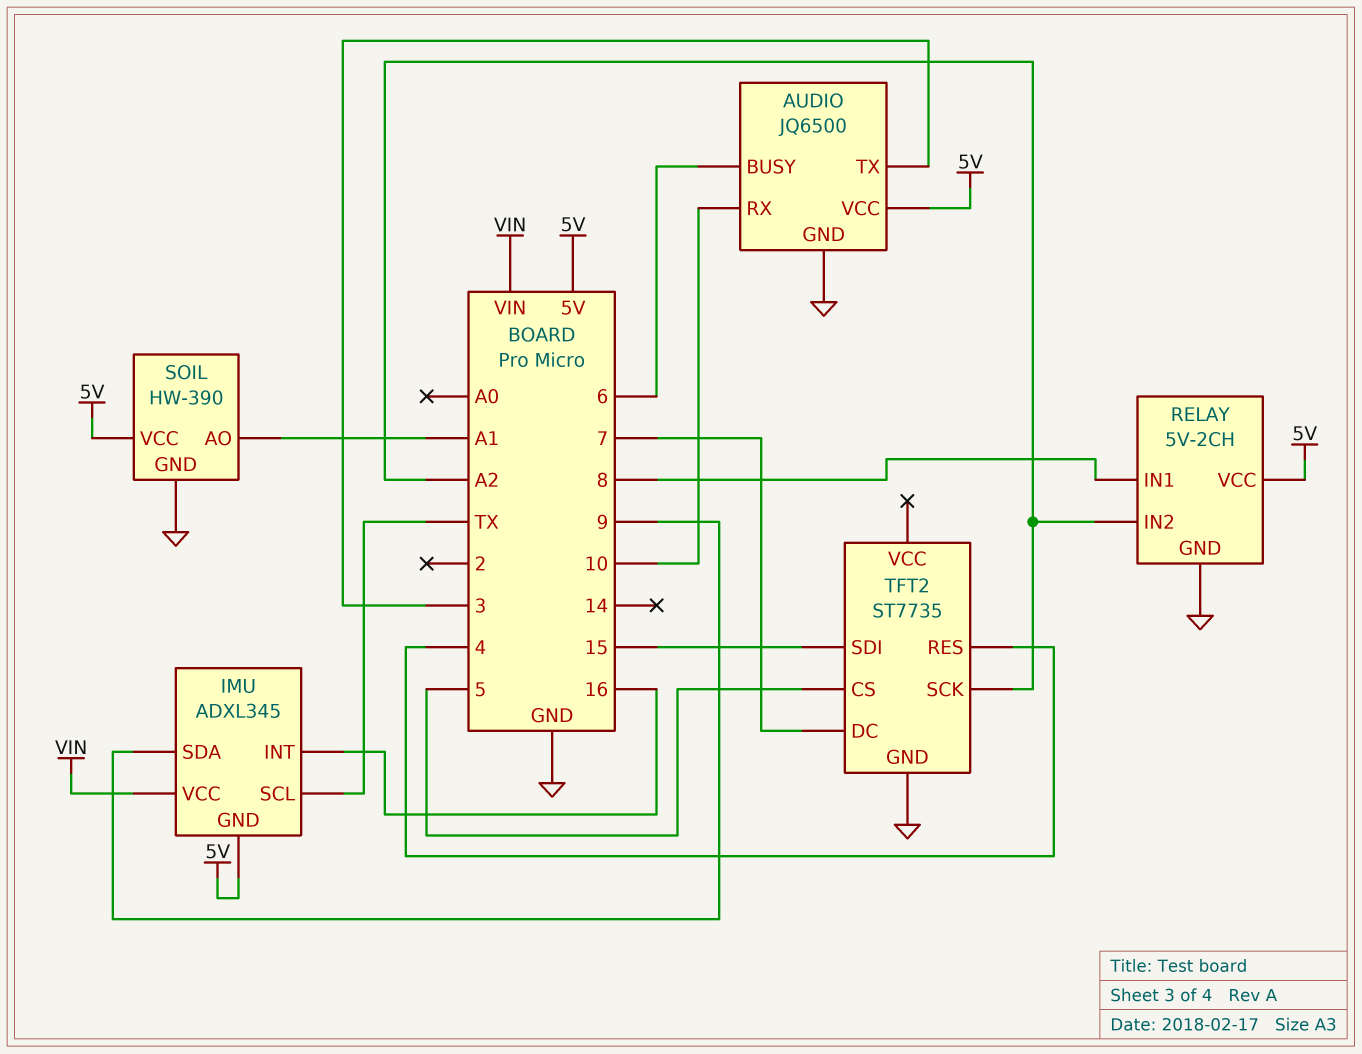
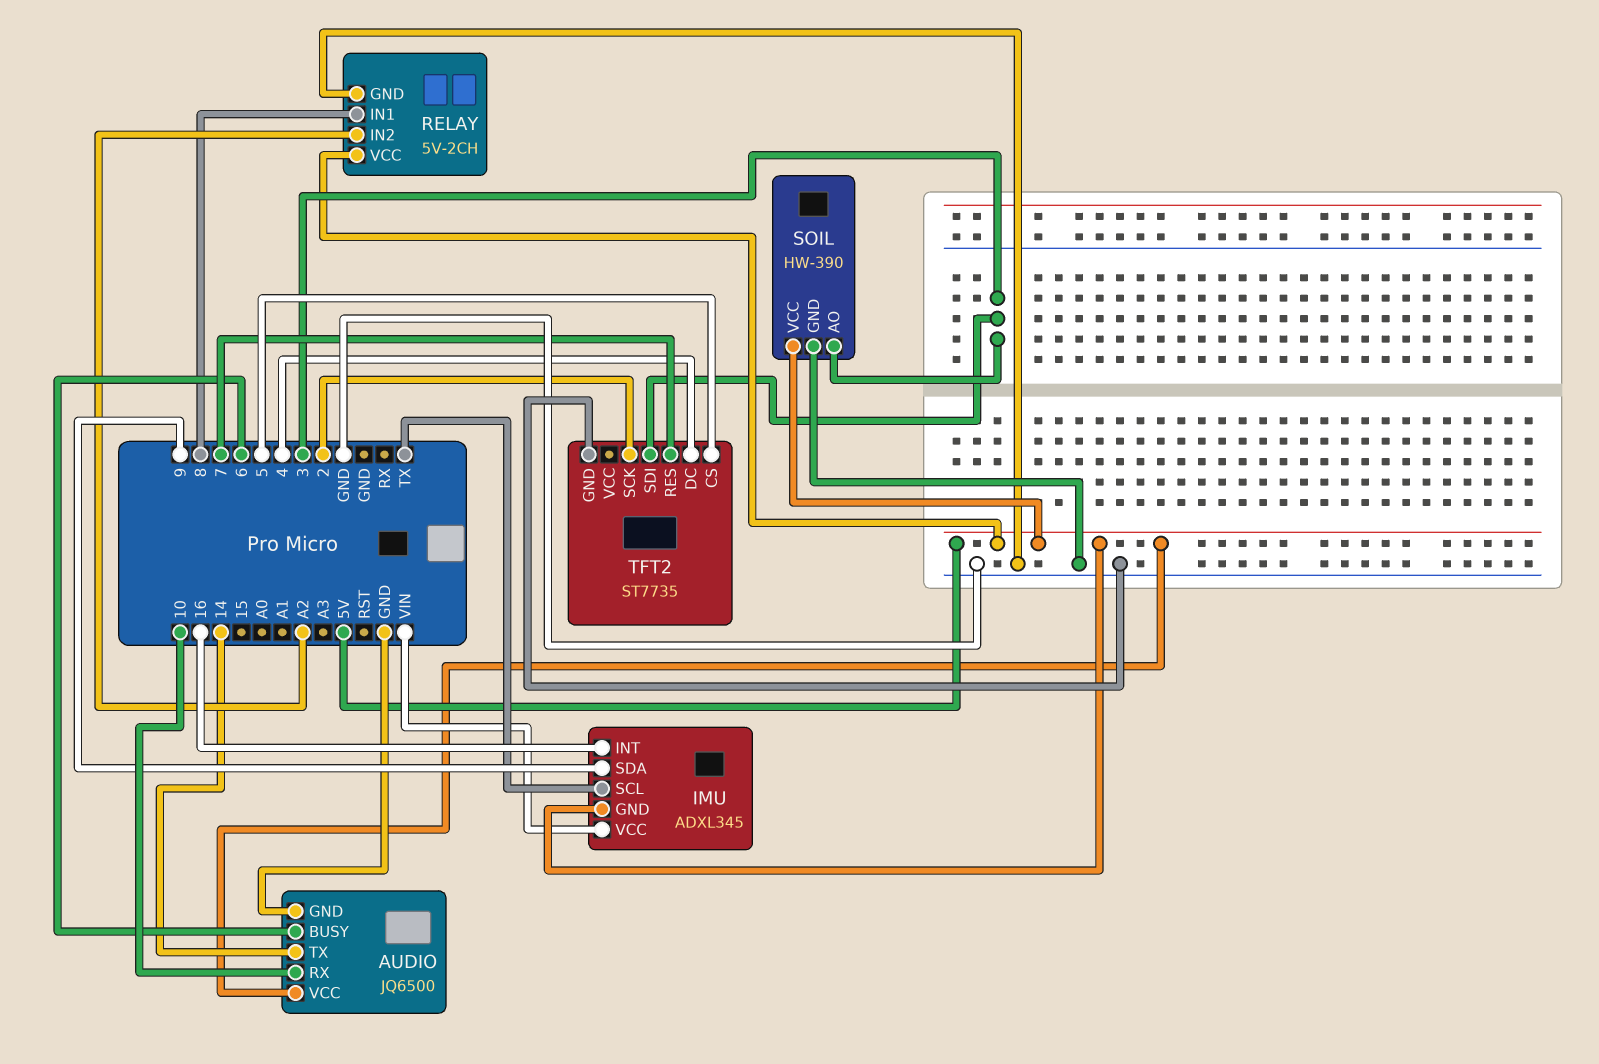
AUDIO pin TX: 3 -> 14
SOIL pin AO: A1 -> 3
TFT2 pin DC: 7 -> 4
TFT2 pin RES: 4 -> 7
TFT2 pin SCK: A2 -> 2
TFT2 pin SDI: 15 -> 3

